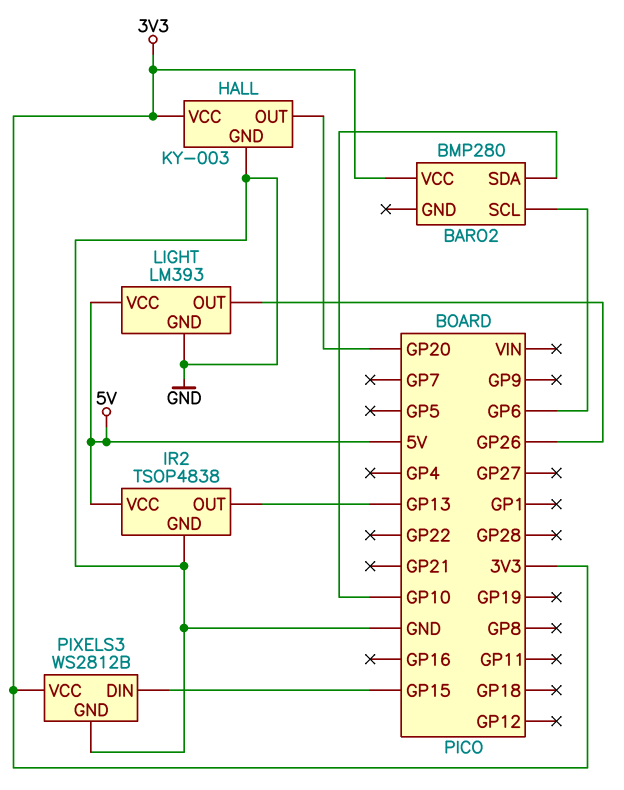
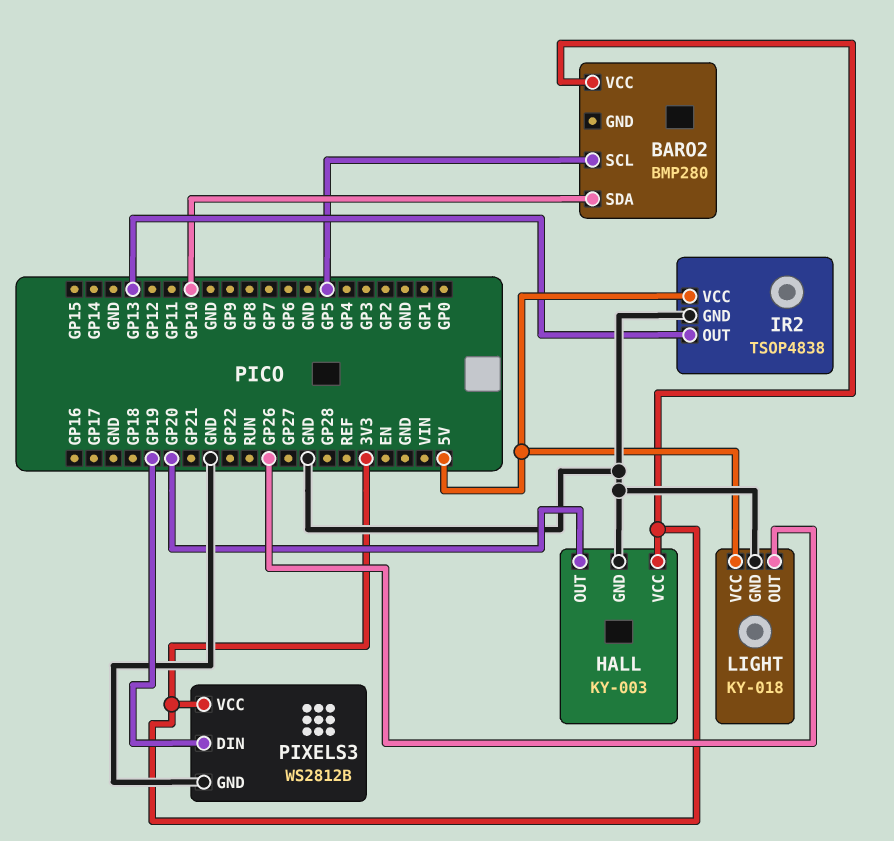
BARO2 pin SCL: GP6 -> GP5
LIGHT: LM393 -> KY-018
PIXELS3 pin DIN: GP15 -> GP19

